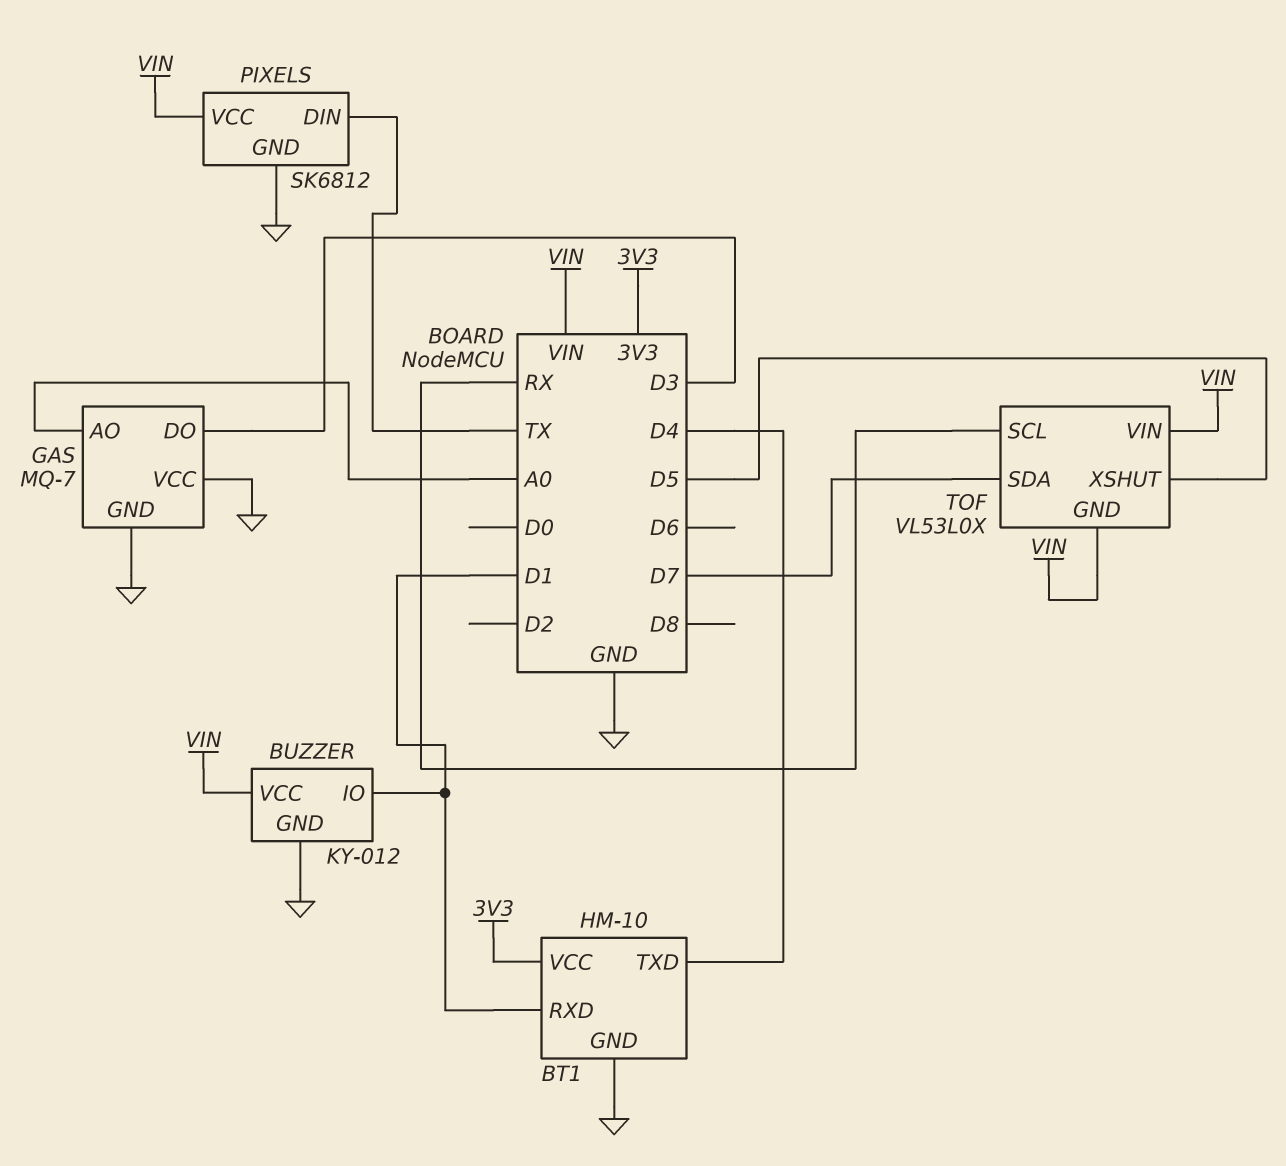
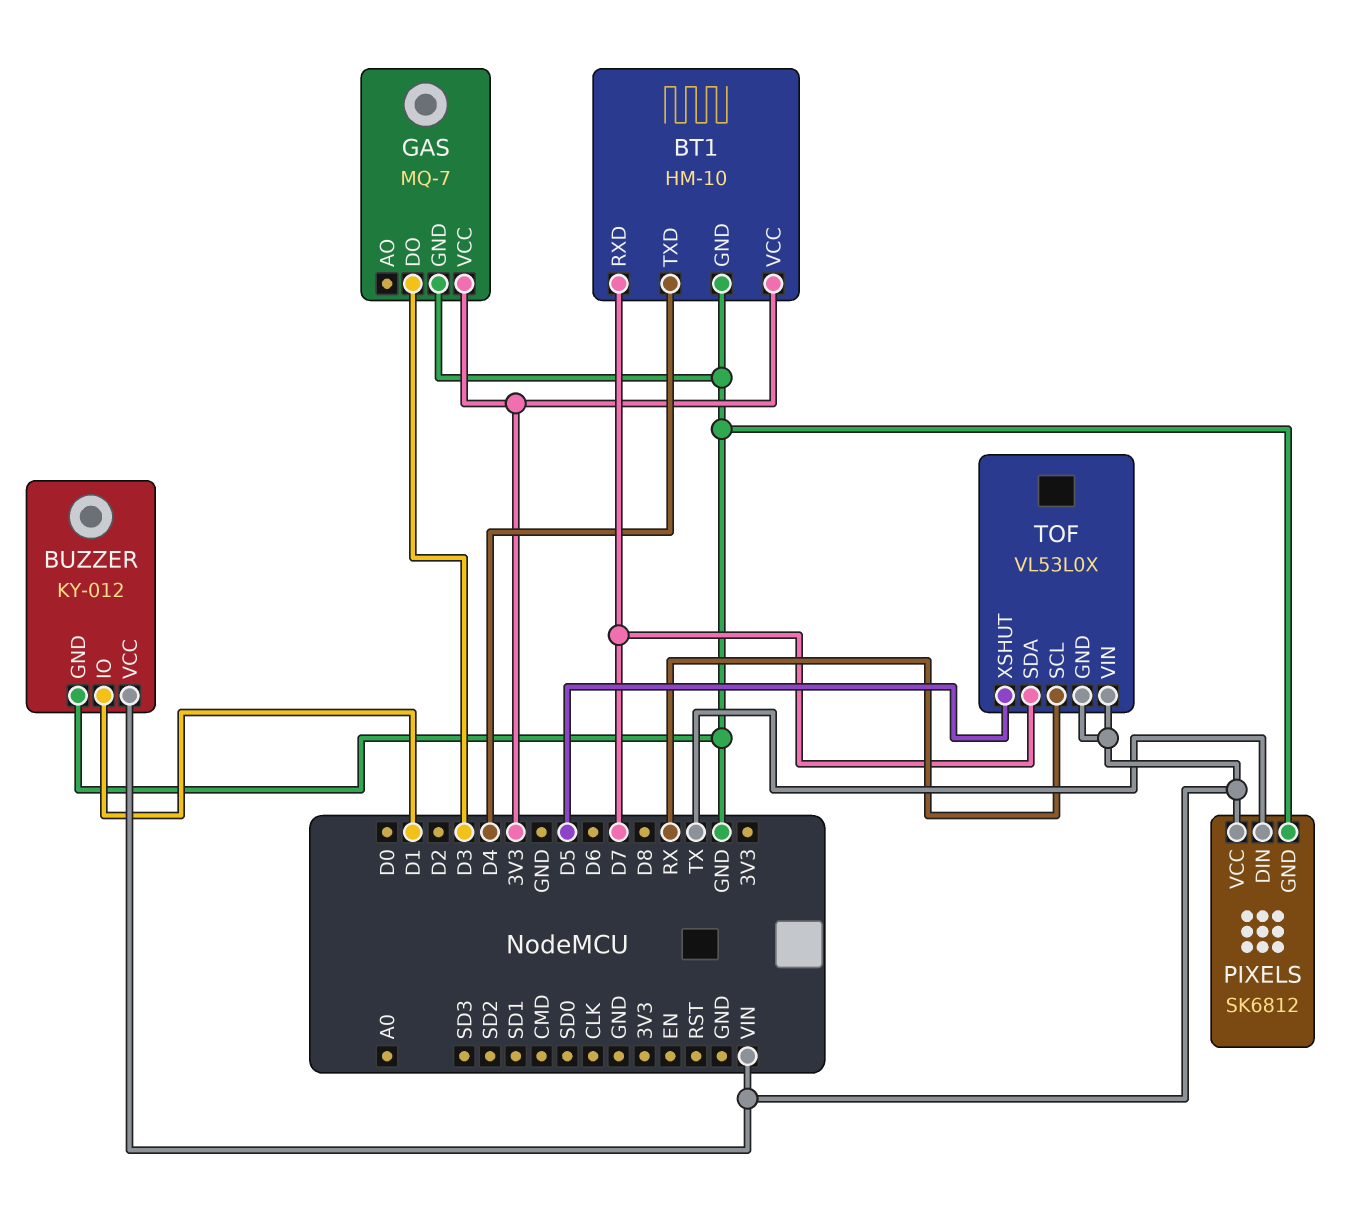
BT1 pin RXD: D1 -> D7
GAS pin AO: A0 -> none
GAS pin VCC: GND -> 3V3

